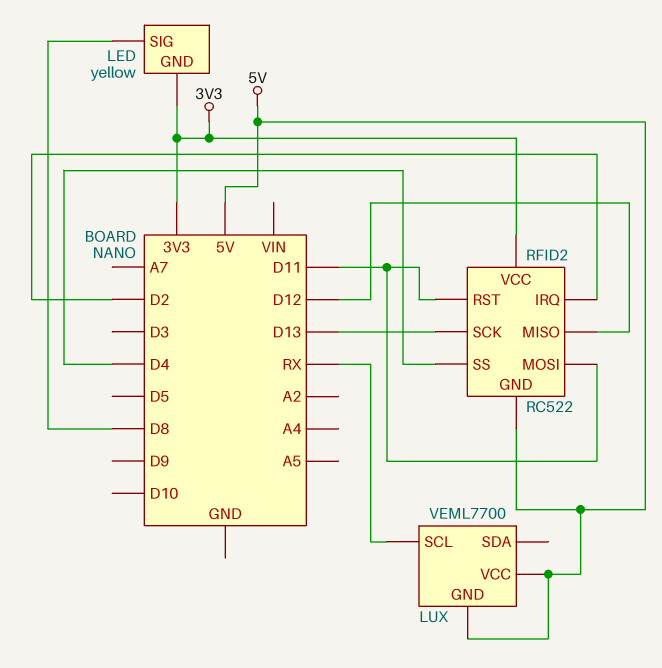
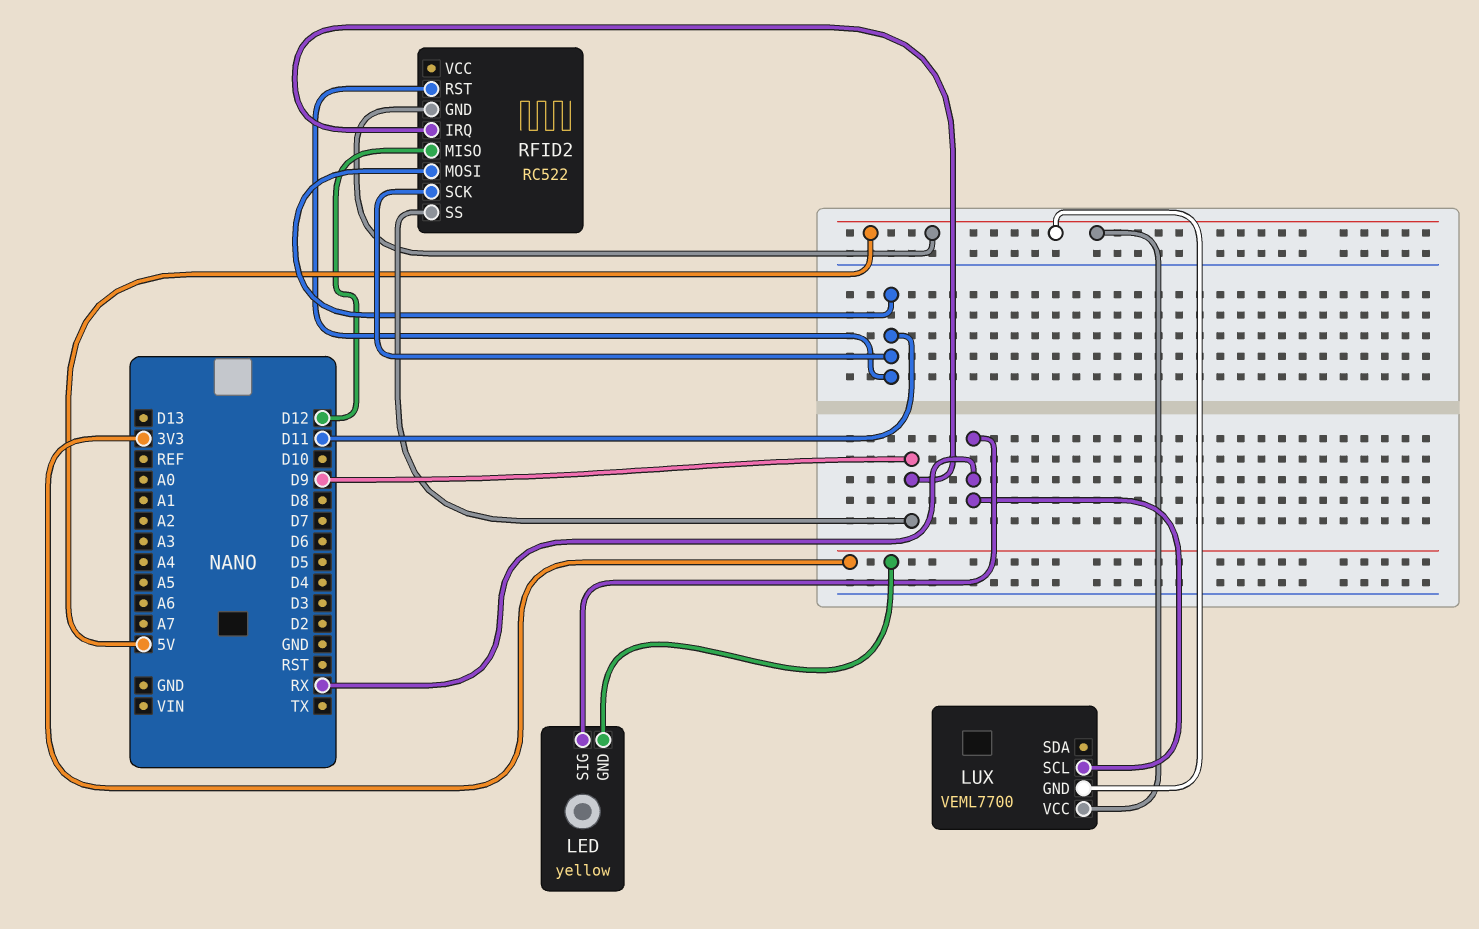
LED pin SIG: D8 -> RX
RFID2 pin IRQ: D2 -> D9
RFID2 pin SCK: D13 -> D11
RFID2 pin SS: D4 -> D9
RFID2 pin VCC: 3V3 -> none

